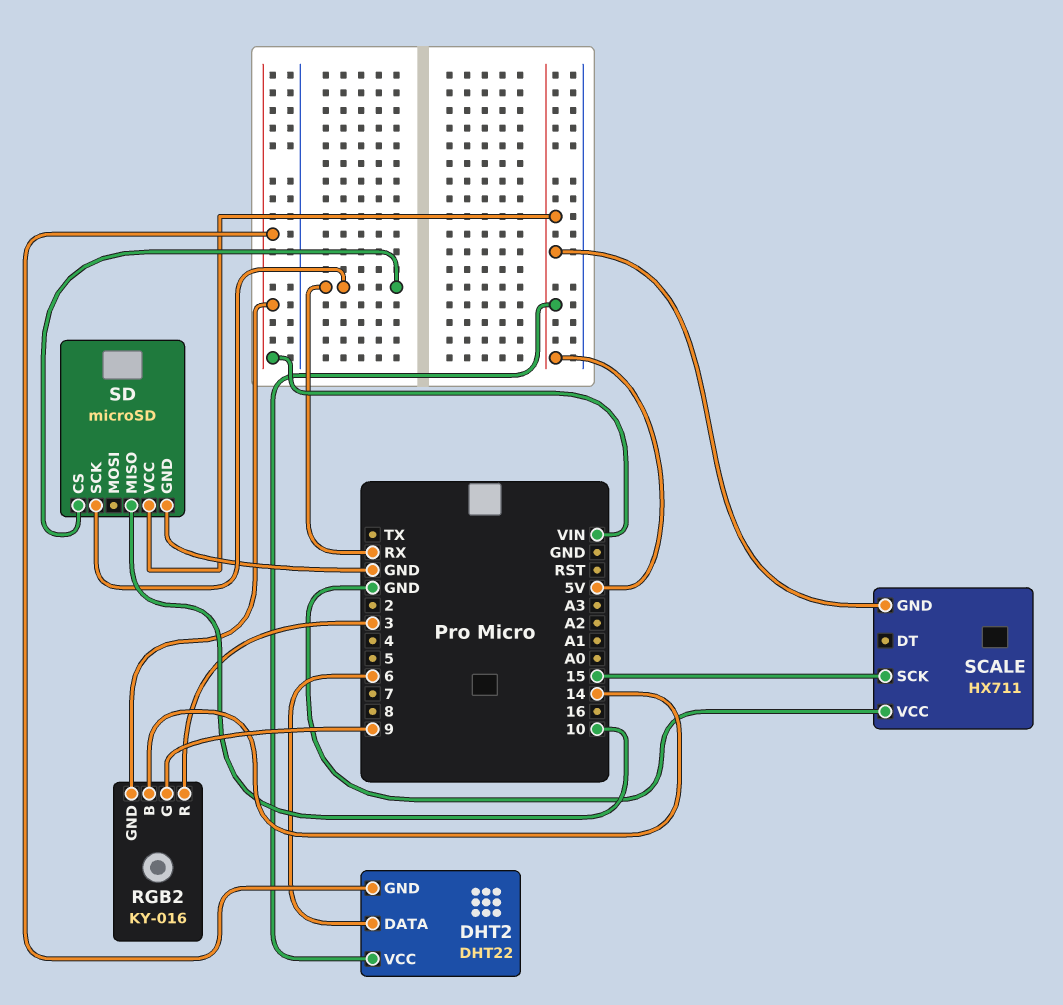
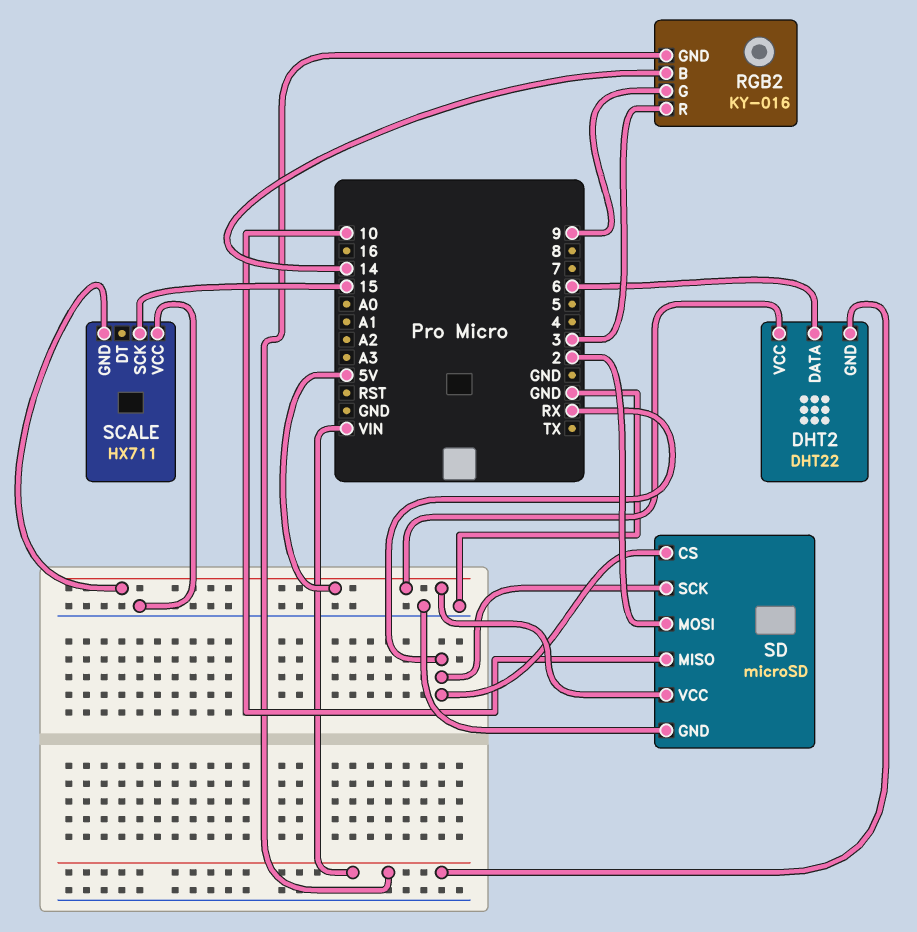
SD pin MOSI: none -> 2

